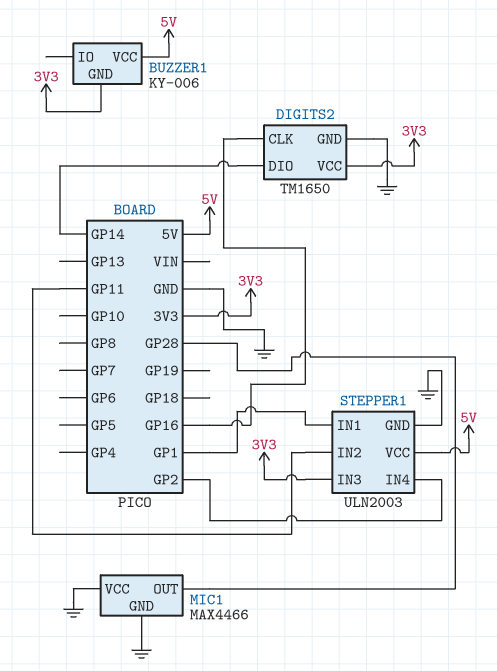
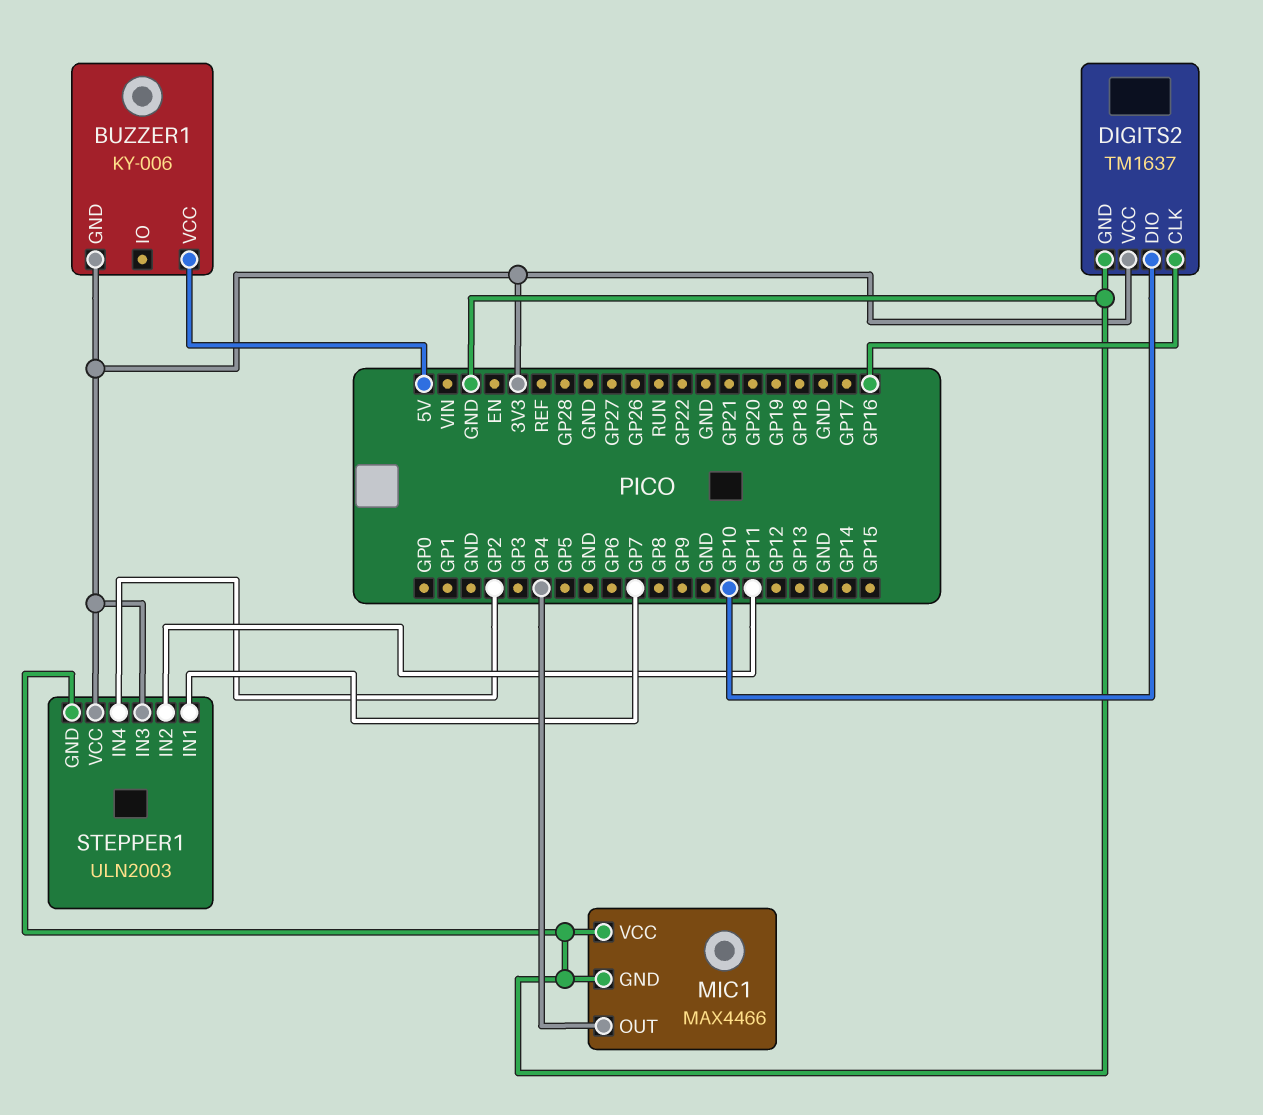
DIGITS2: TM1650 -> TM1637
DIGITS2 pin DIO: GP14 -> GP10
MIC1 pin OUT: GP28 -> GP4
STEPPER1 pin IN1: GP1 -> GP7
STEPPER1 pin VCC: 5V -> 3V3

